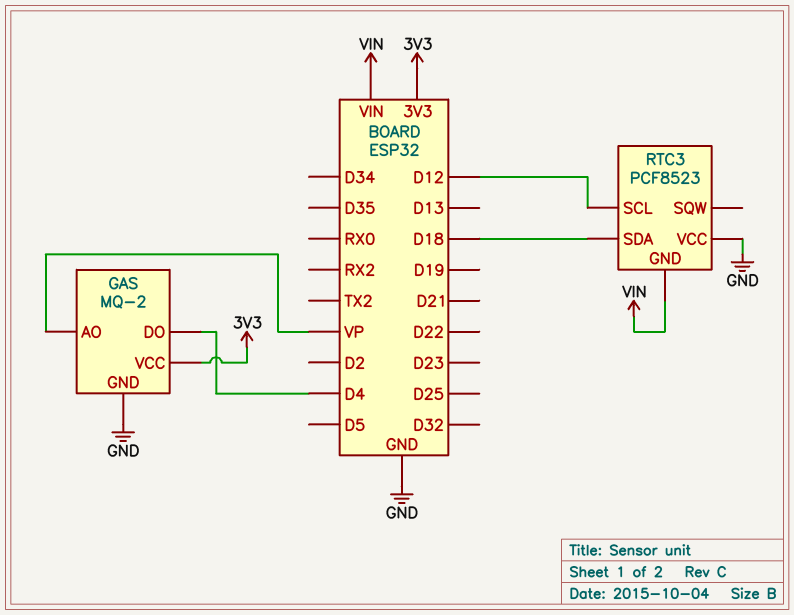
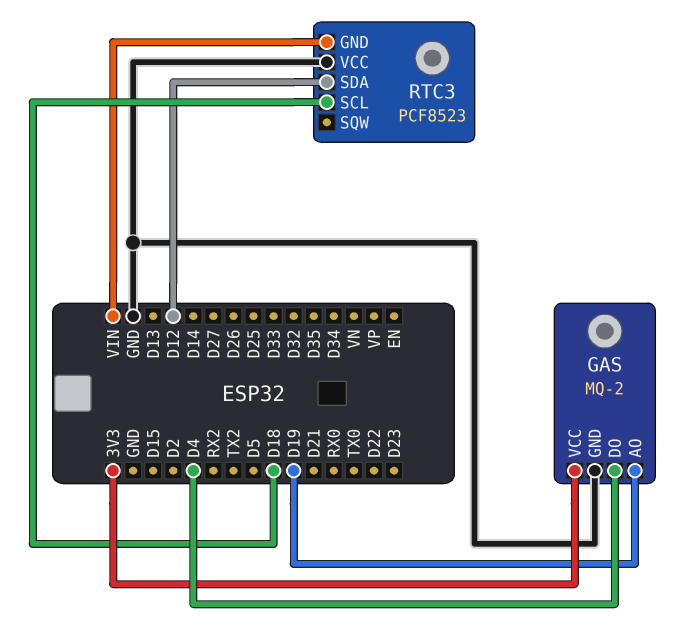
GAS pin AO: VP -> D19
RTC3 pin SCL: D12 -> D18
RTC3 pin SDA: D18 -> D12

